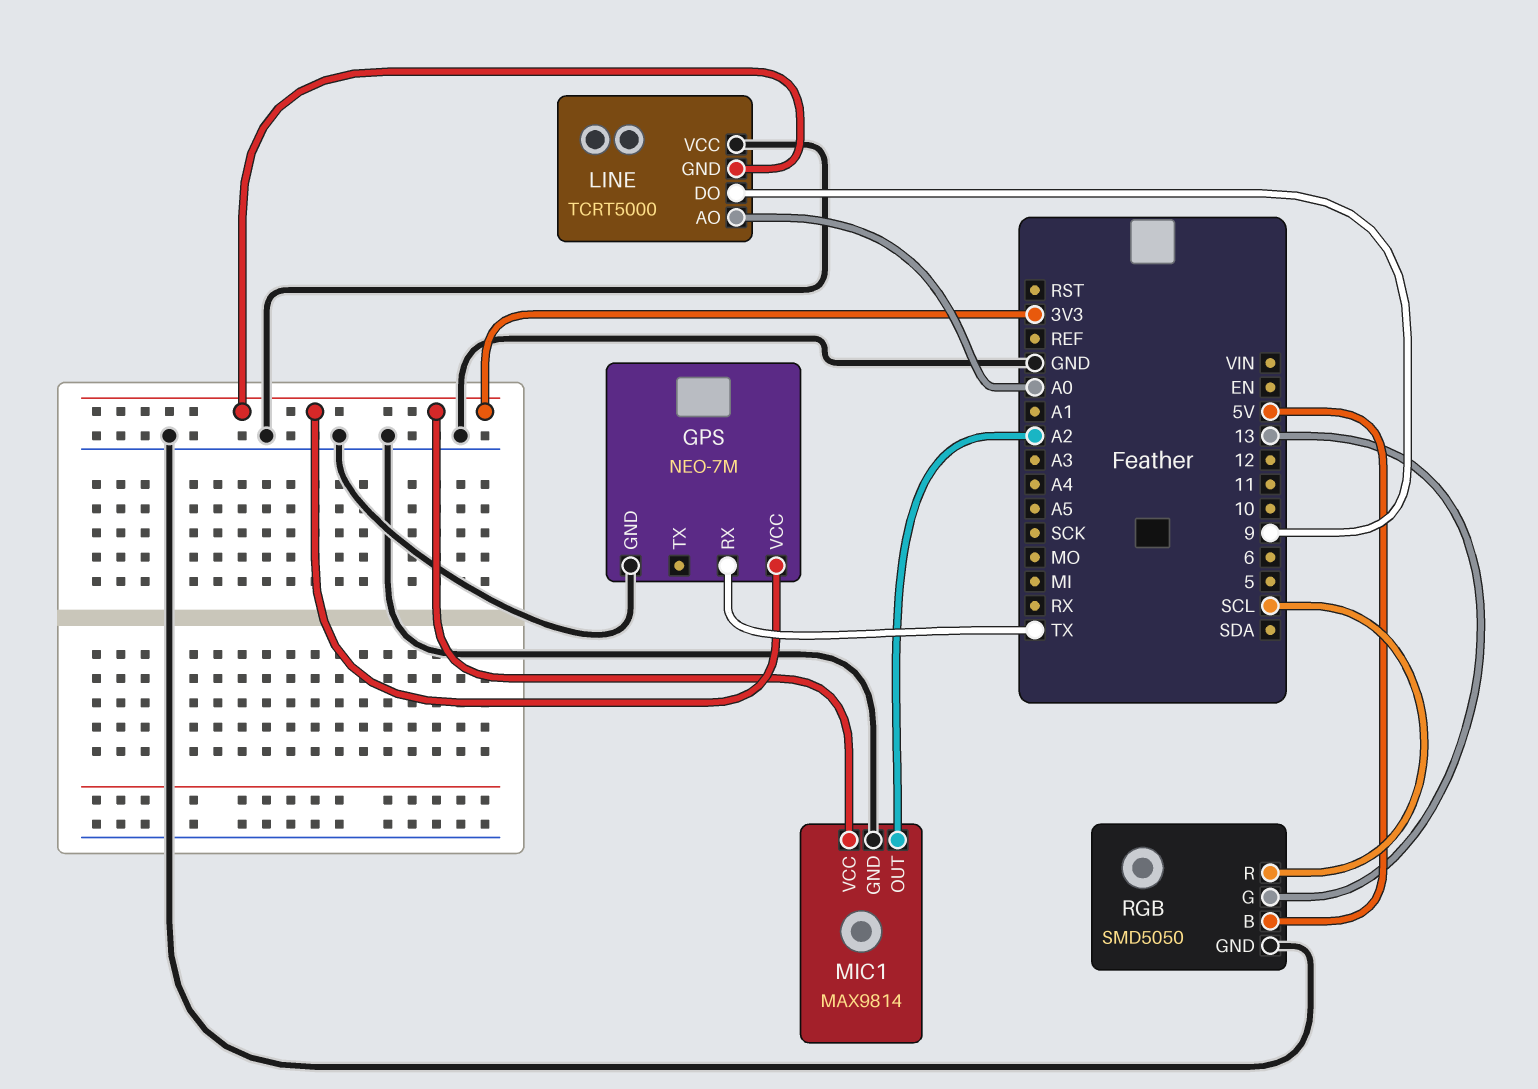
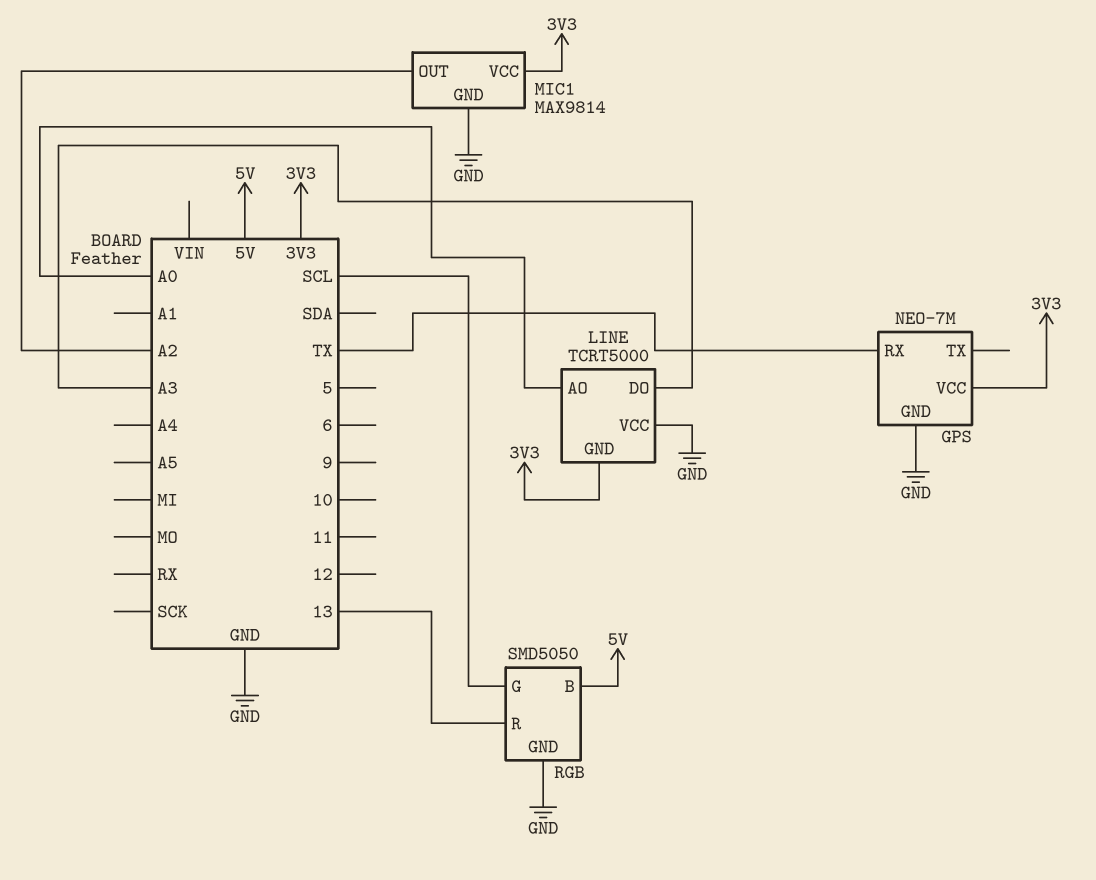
LINE pin DO: 9 -> A3
RGB pin G: 13 -> SCL
RGB pin R: SCL -> 13

